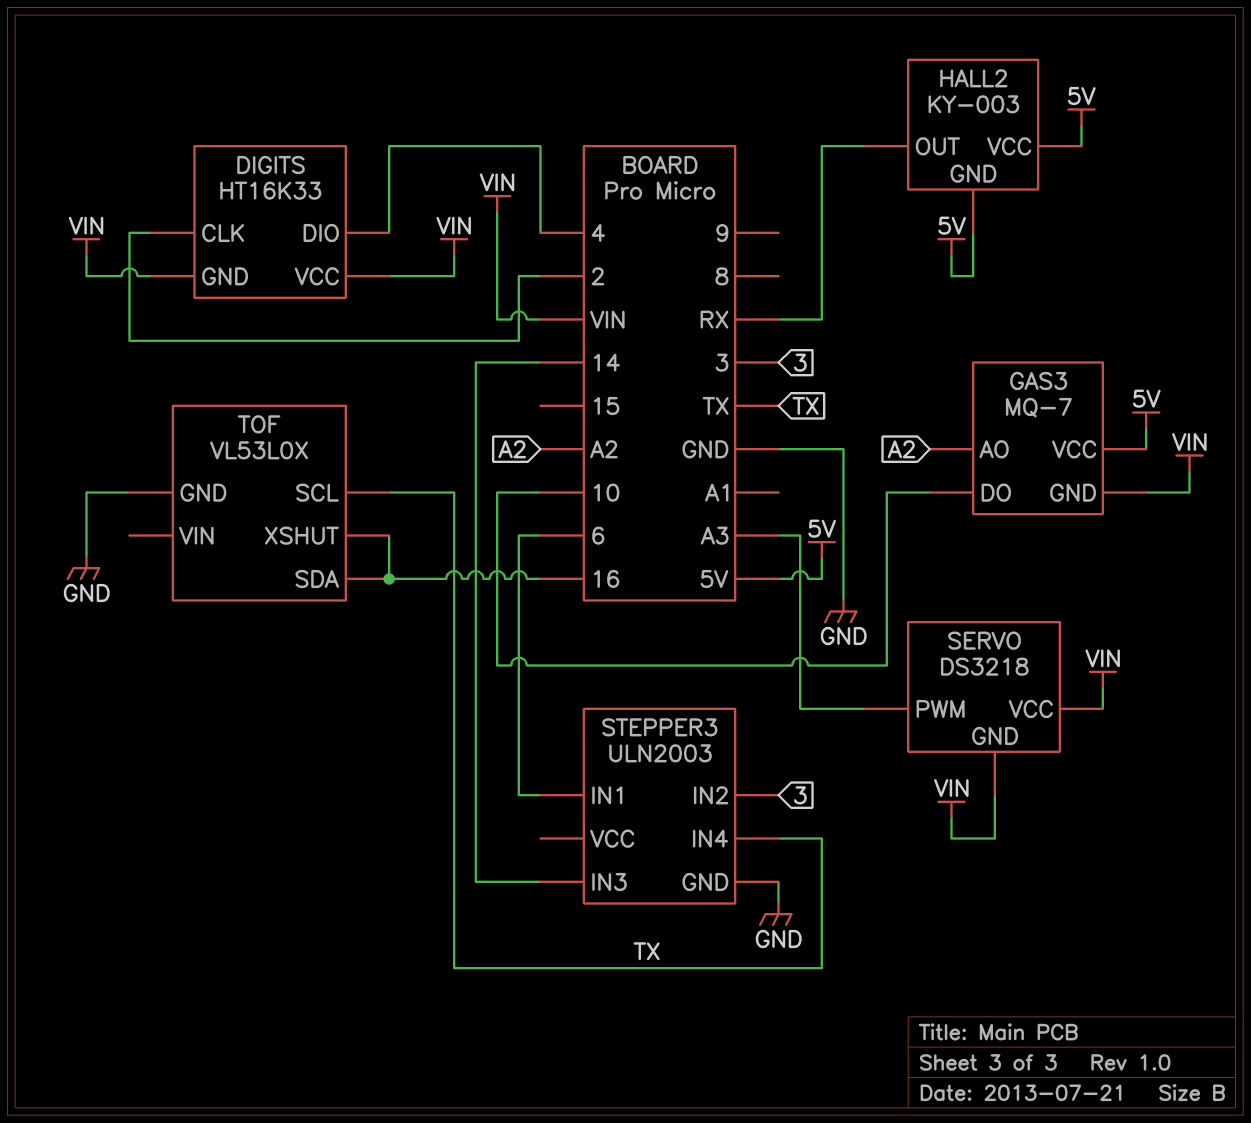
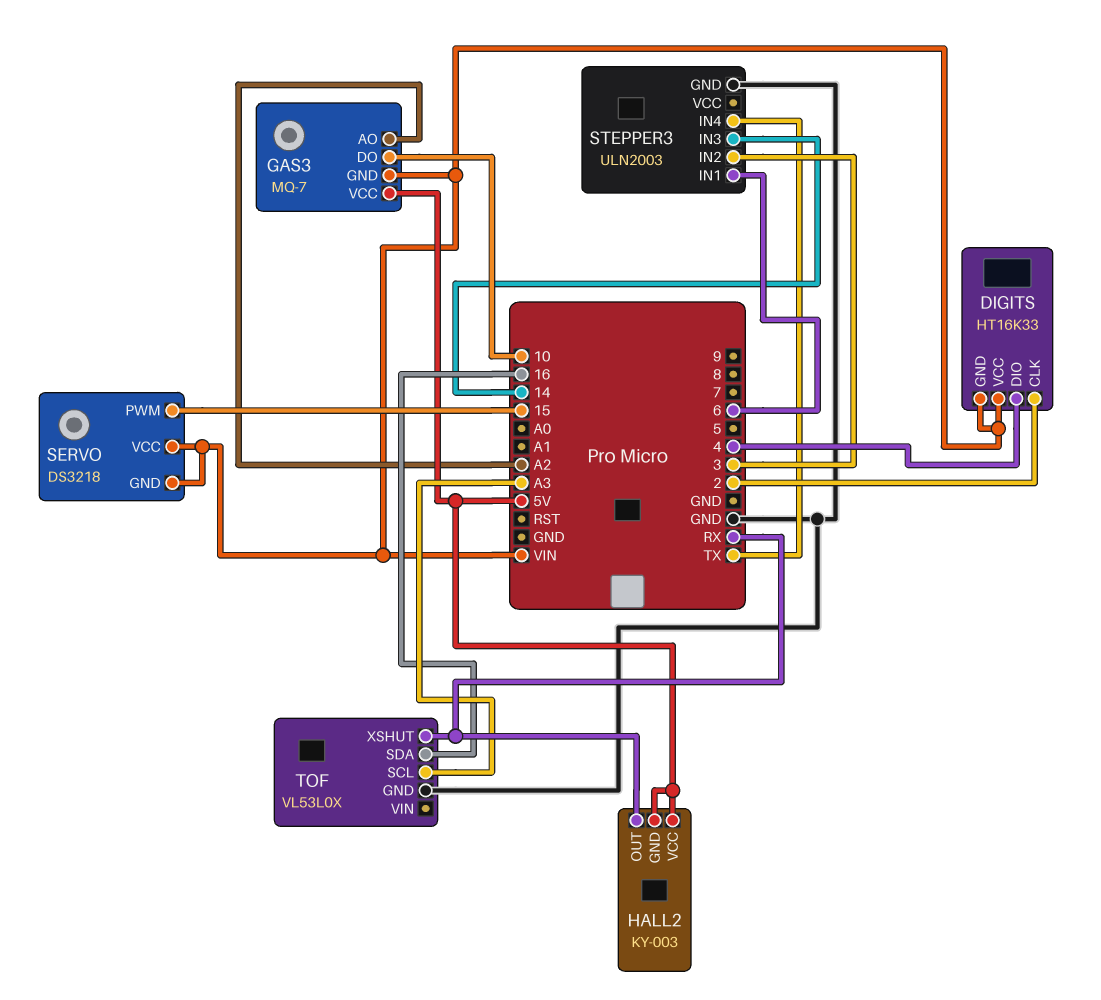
SERVO pin PWM: A3 -> 15
TOF pin SCL: TX -> A3
TOF pin XSHUT: 16 -> RX

